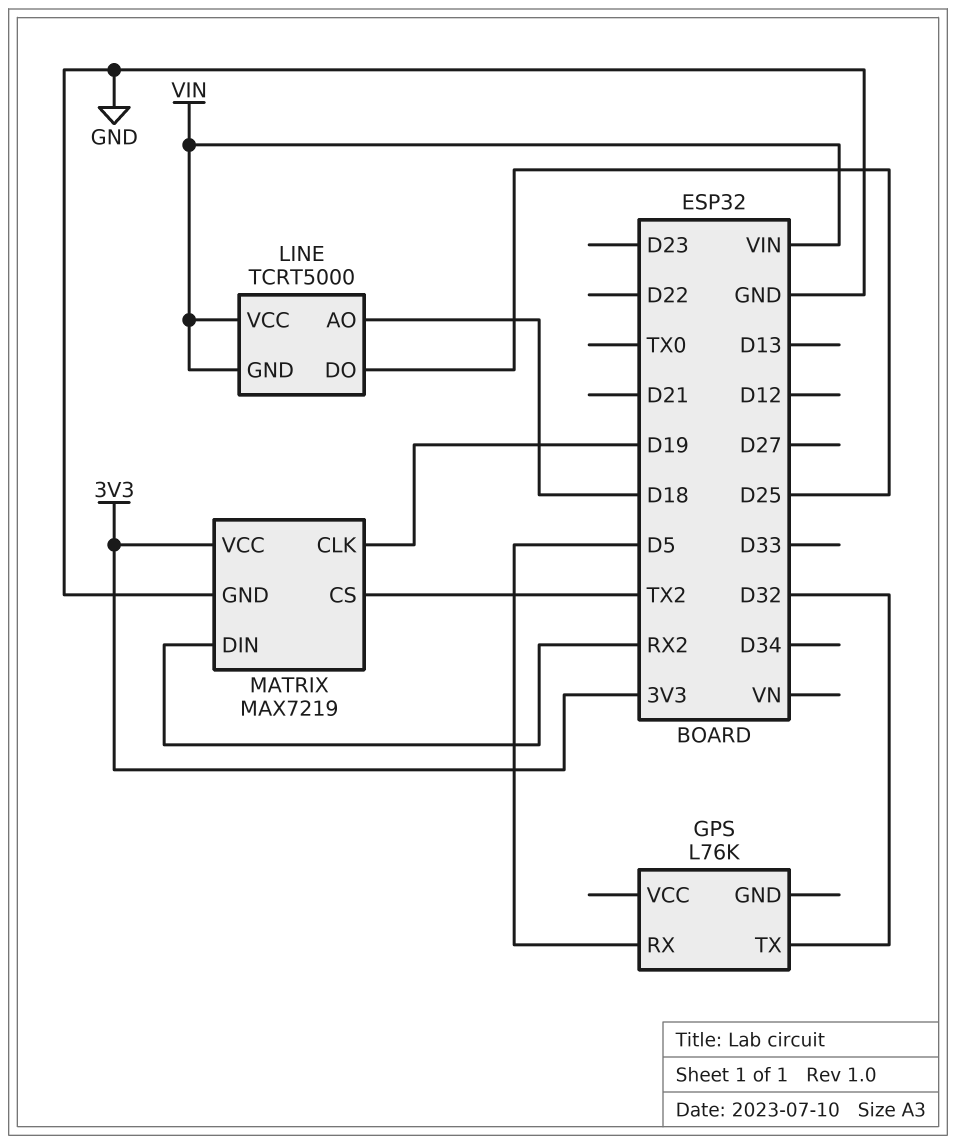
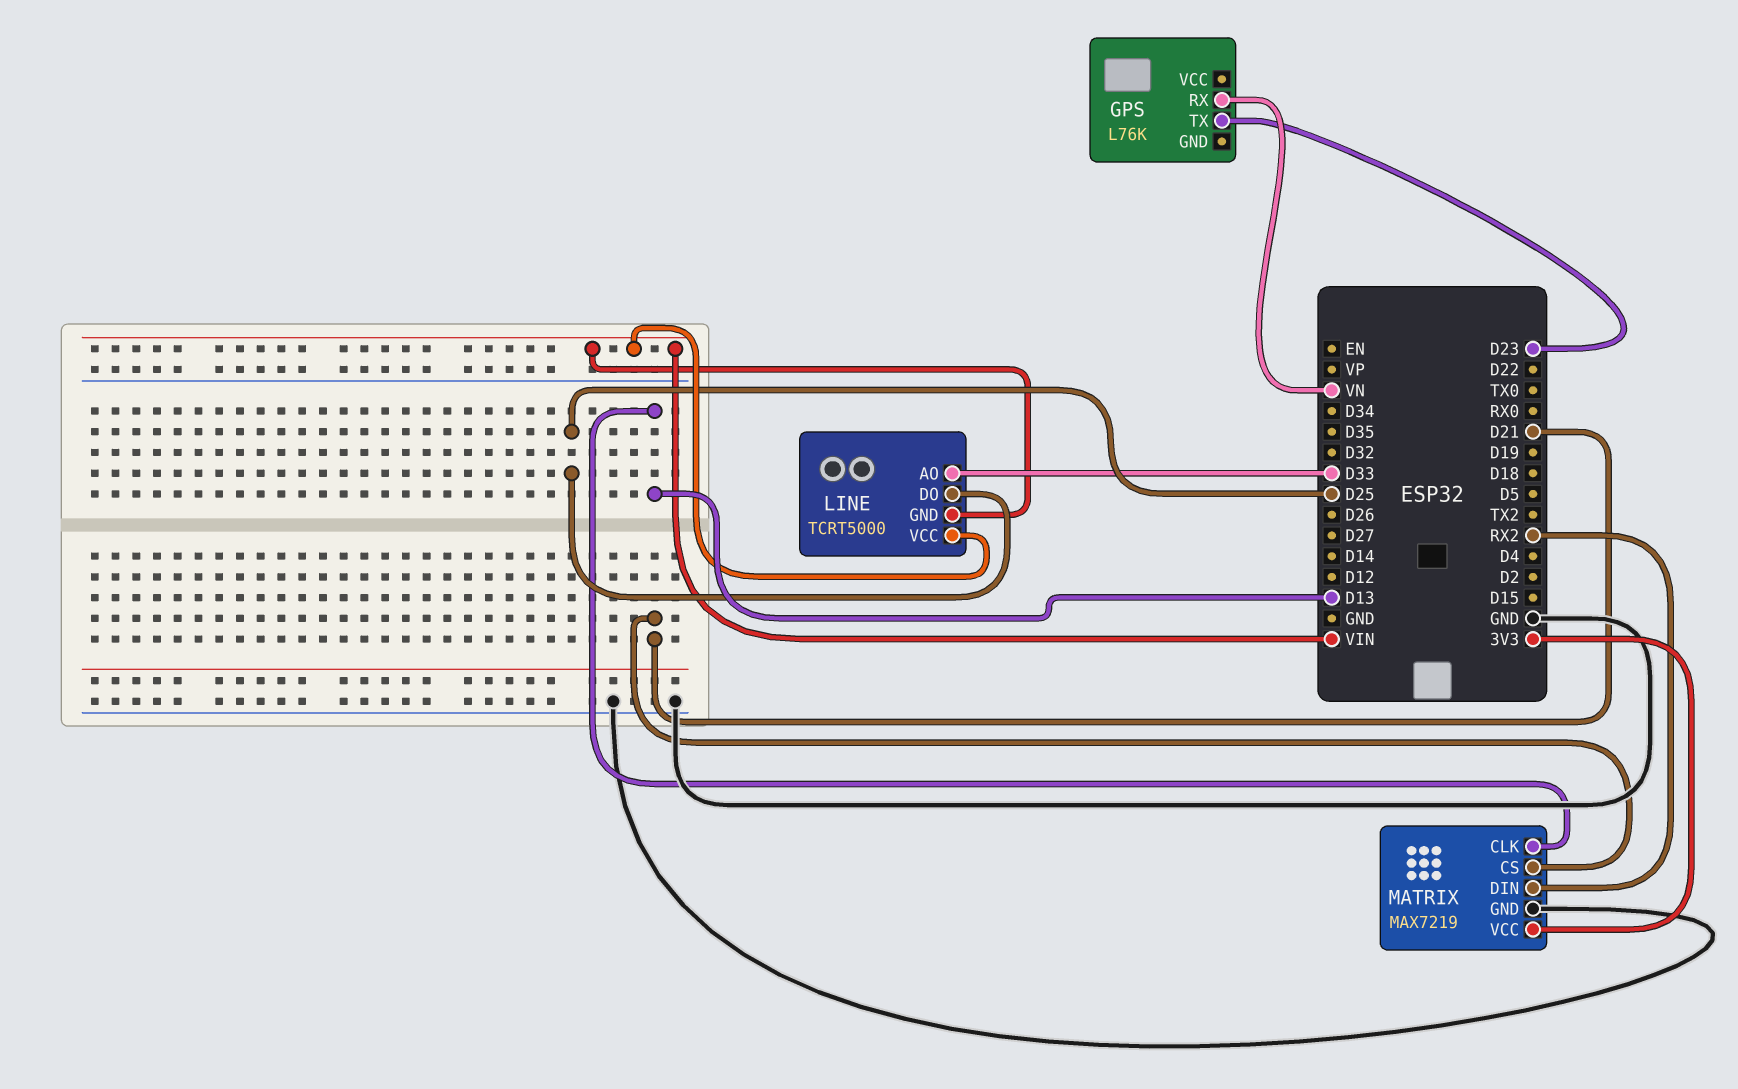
GPS pin RX: D5 -> VN
GPS pin TX: D32 -> D23
LINE pin AO: D18 -> D33
MATRIX pin CLK: D19 -> D13
MATRIX pin CS: TX2 -> D21

